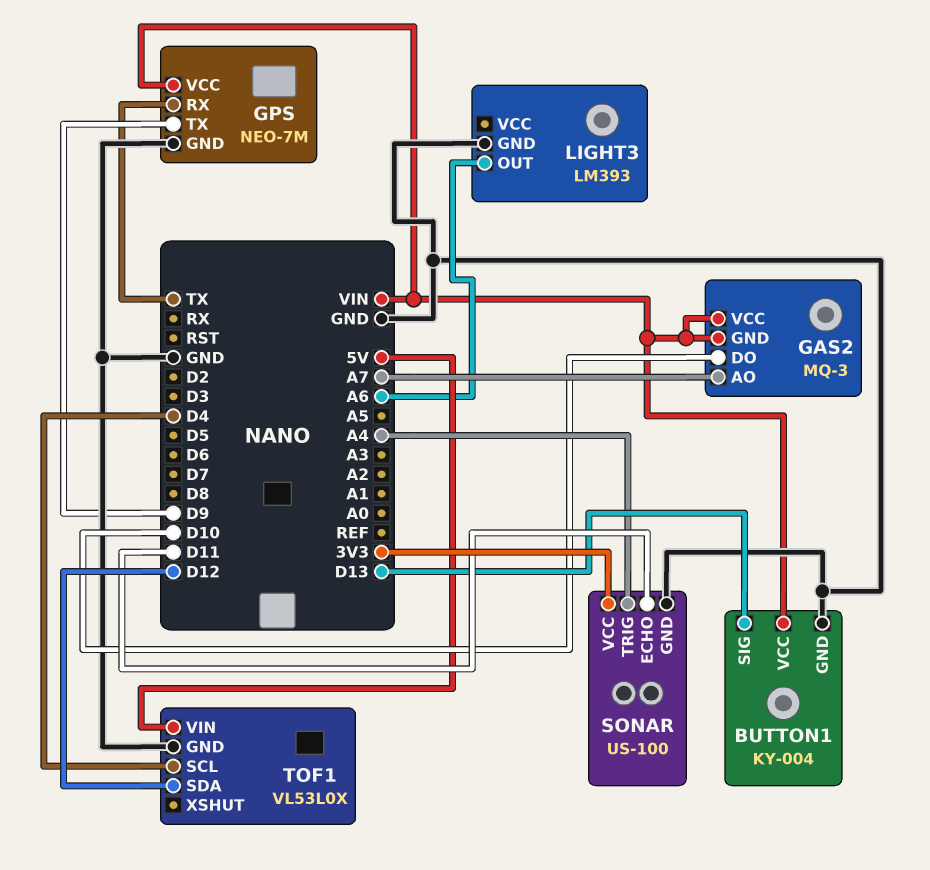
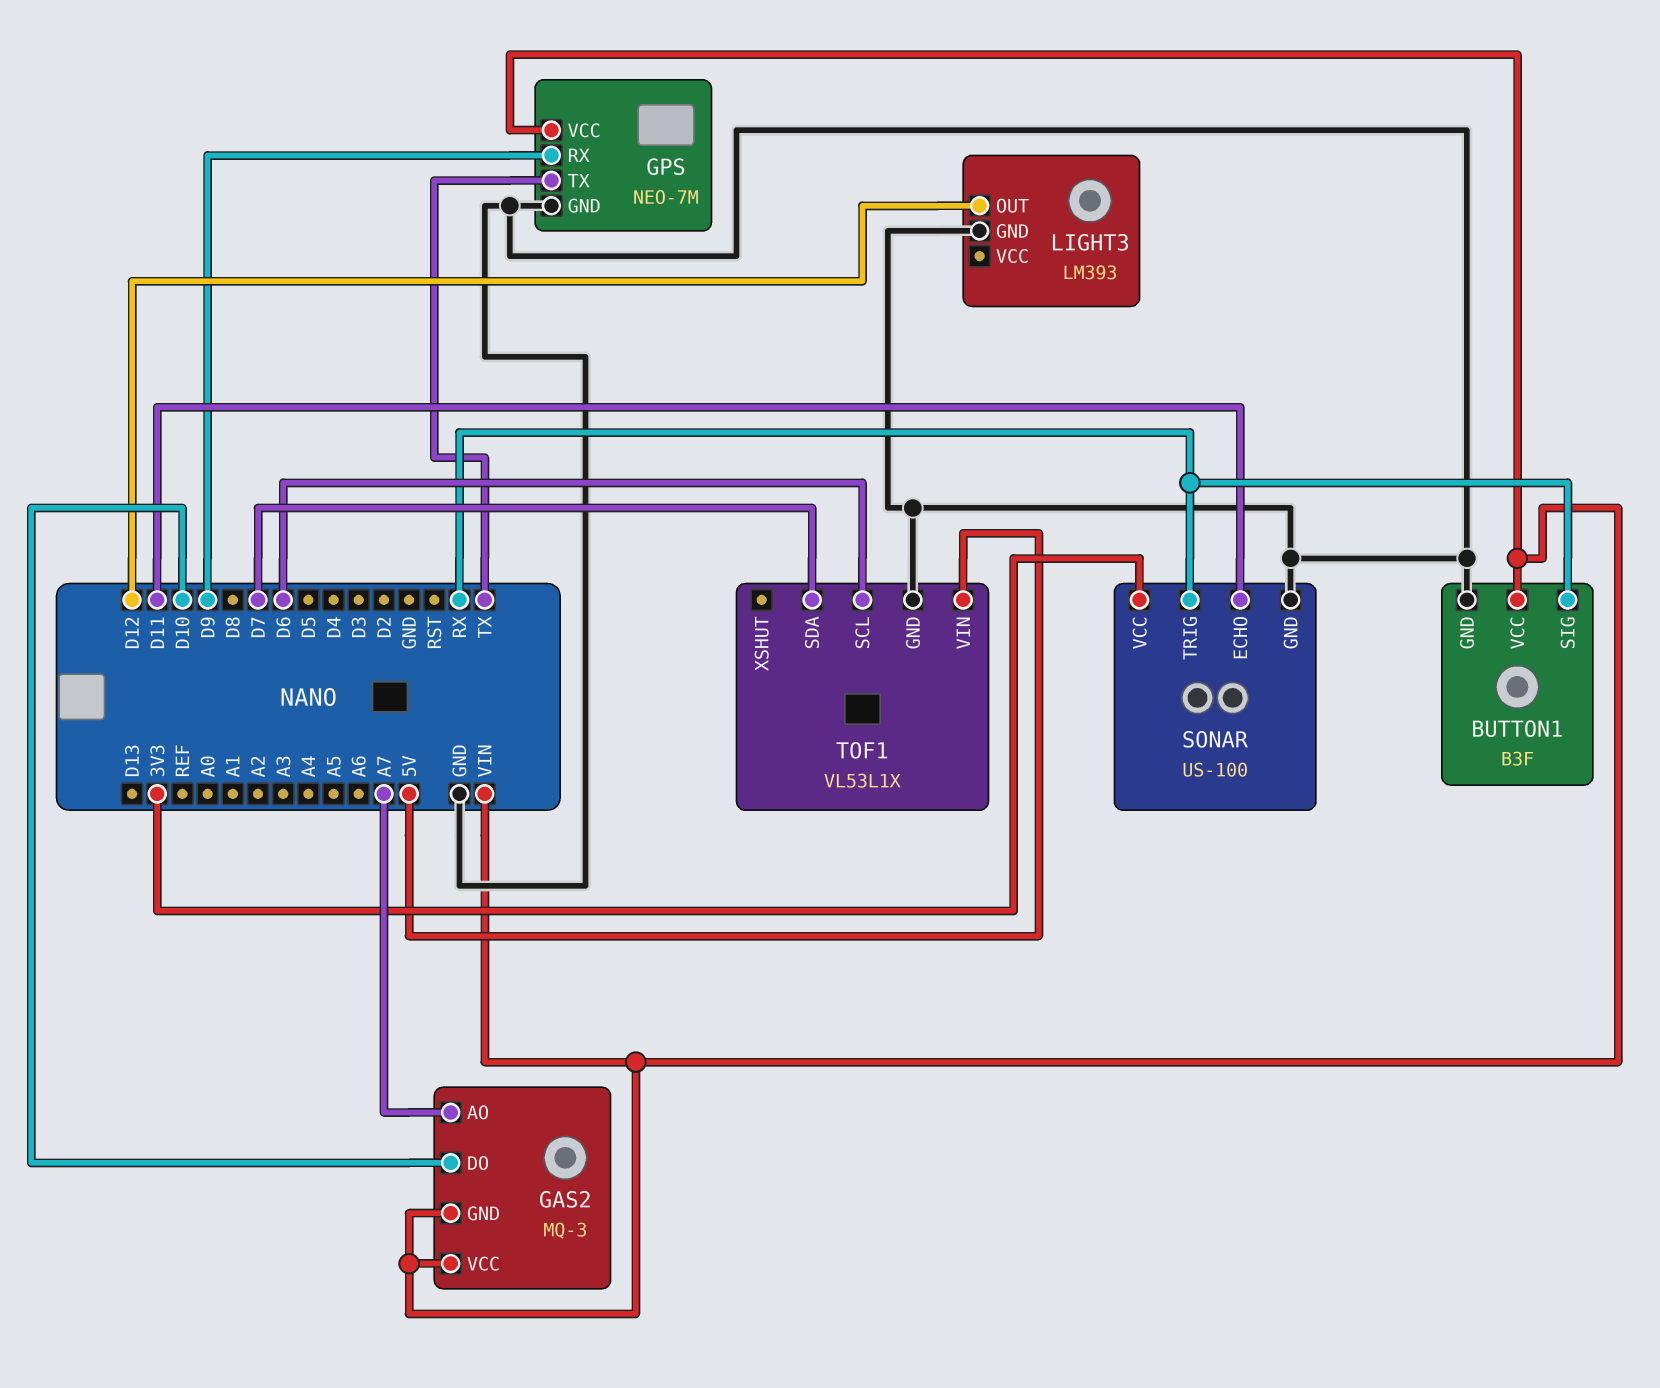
BUTTON1: KY-004 -> B3F
BUTTON1 pin SIG: D13 -> RX
GPS pin RX: TX -> D9
GPS pin TX: D9 -> TX
LIGHT3 pin OUT: A6 -> D12
SONAR pin TRIG: A4 -> RX
TOF1: VL53L0X -> VL53L1X
TOF1 pin SCL: D4 -> D6
TOF1 pin SDA: D12 -> D7

